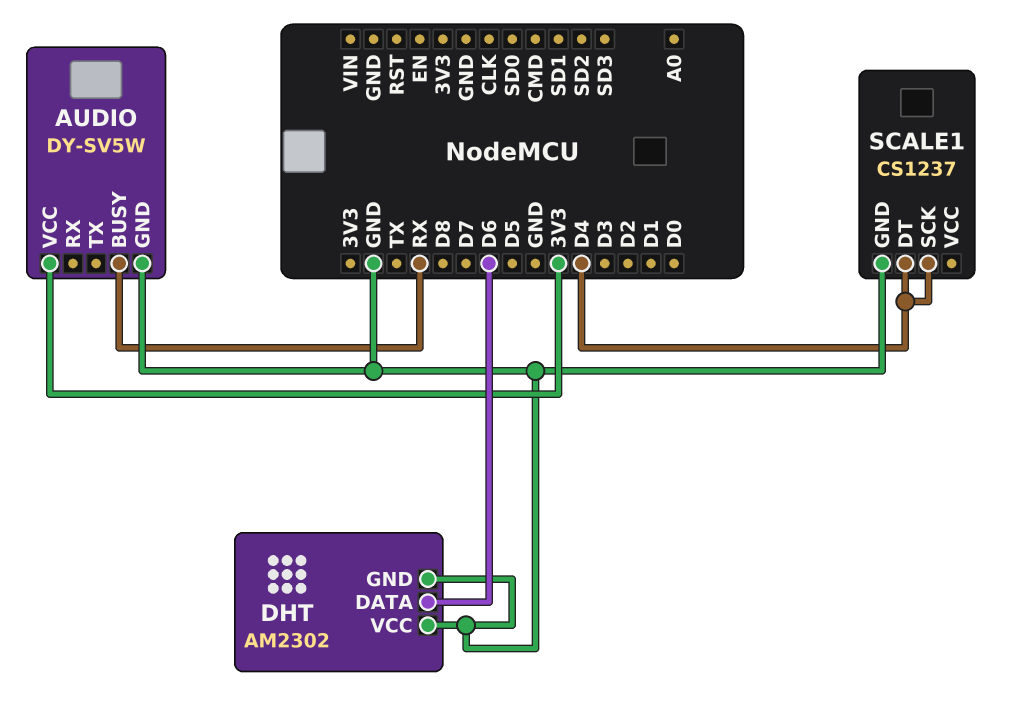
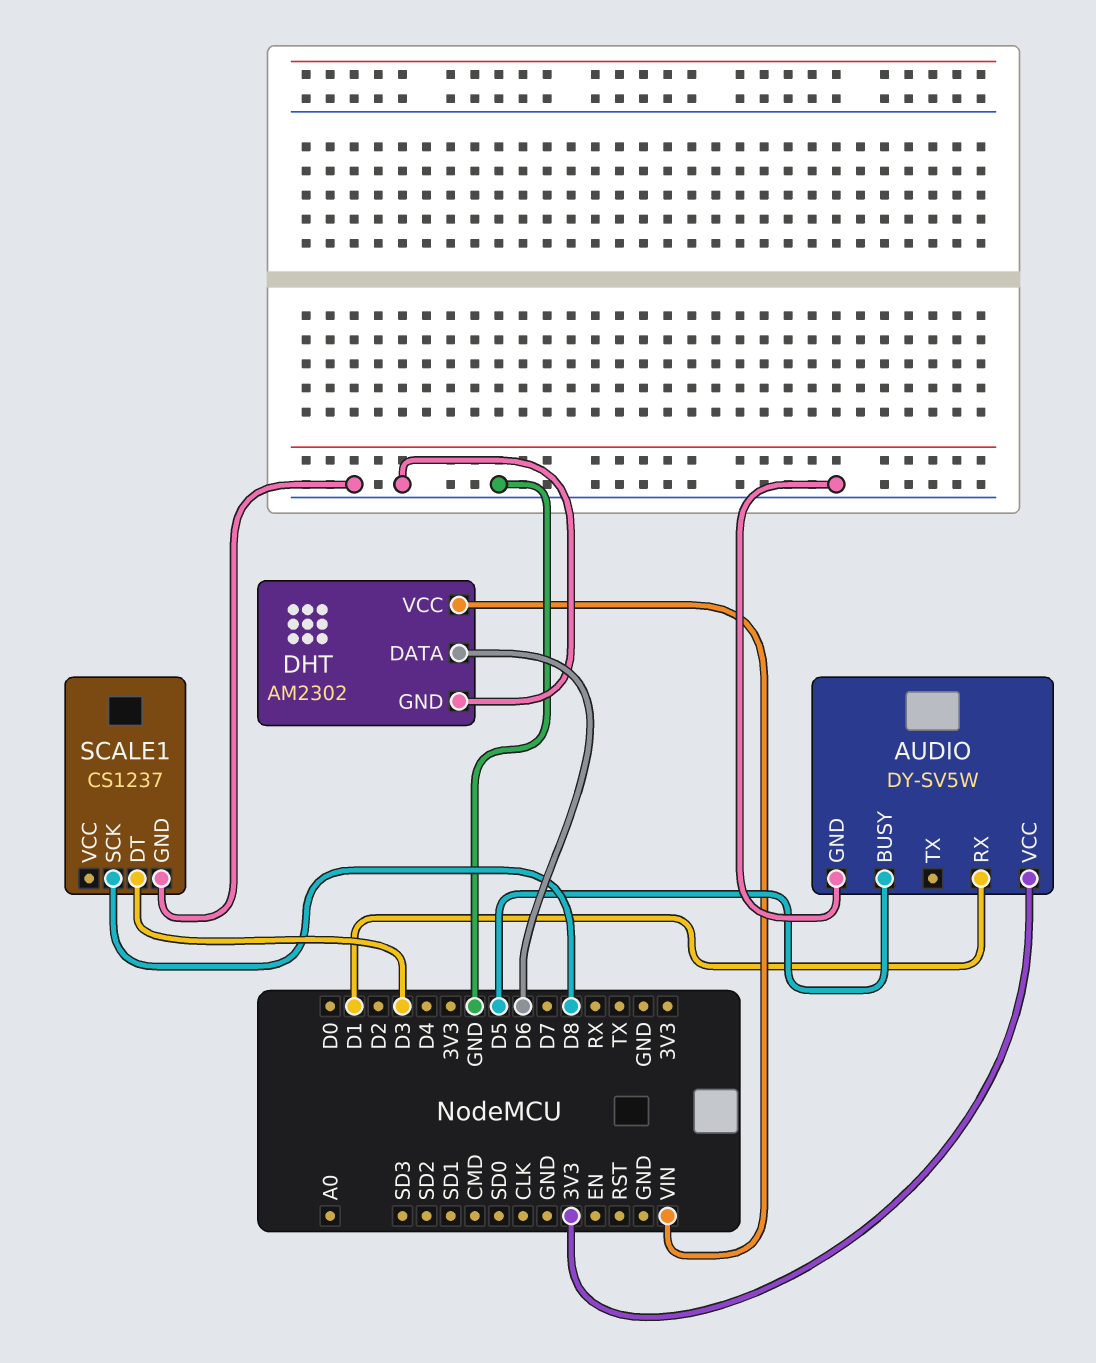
AUDIO pin BUSY: RX -> D5
AUDIO pin RX: none -> D1
DHT pin VCC: GND -> VIN
SCALE1 pin DT: D4 -> D3
SCALE1 pin SCK: D4 -> D8

